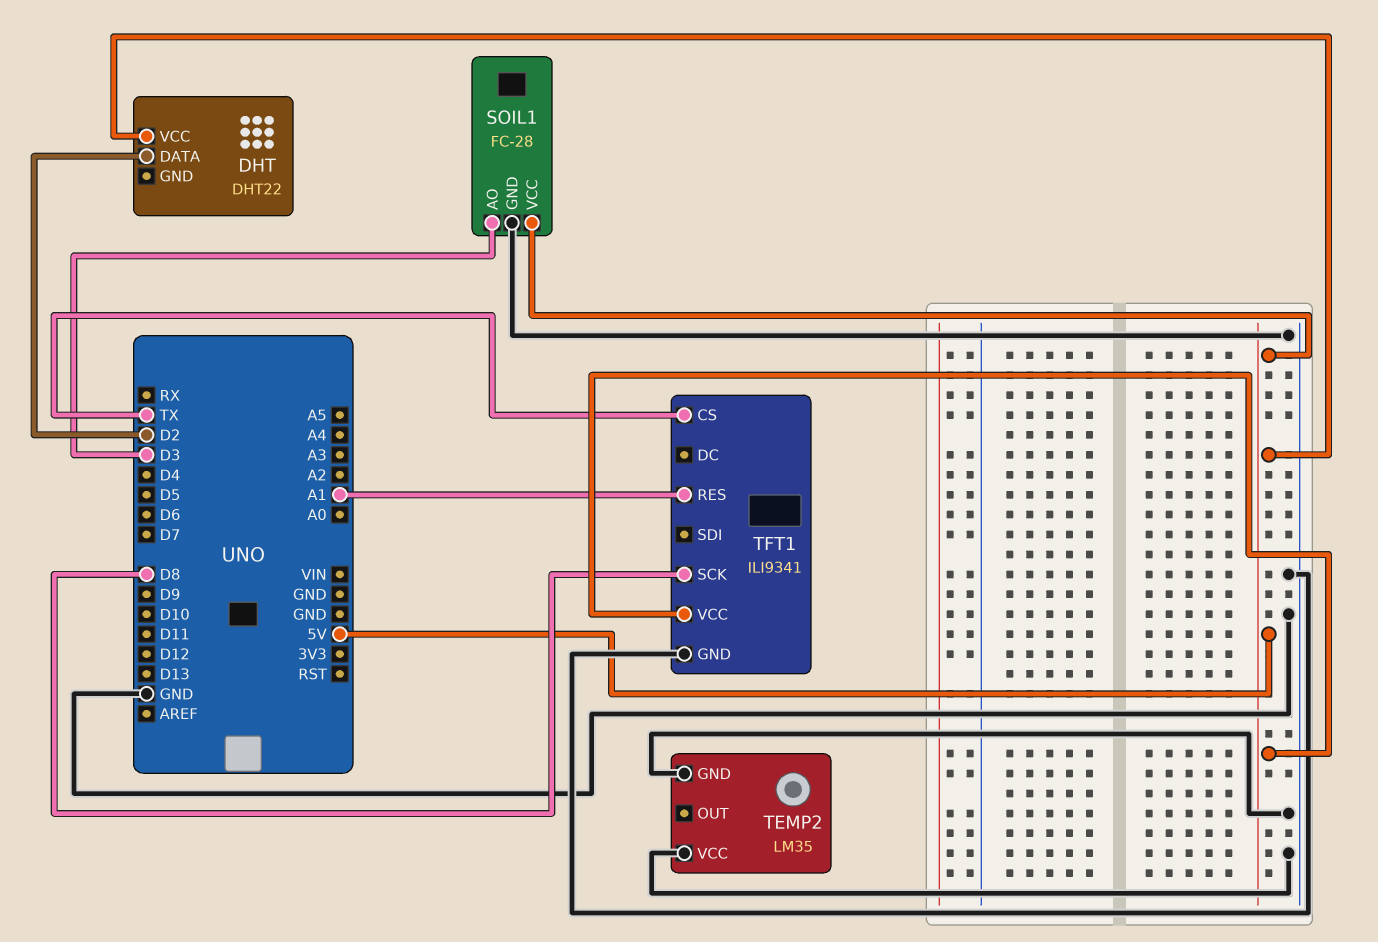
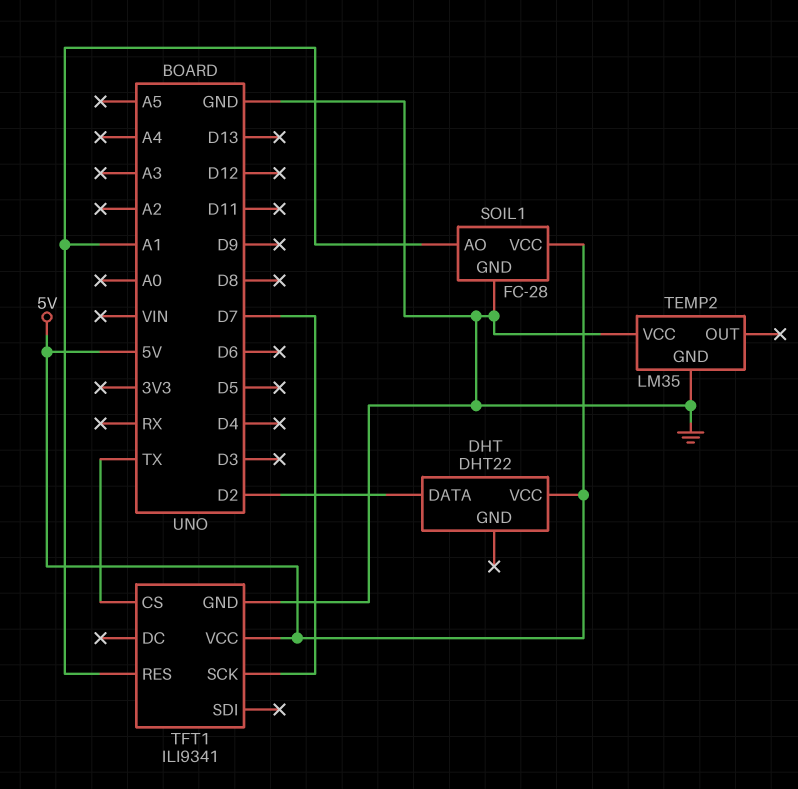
SOIL1 pin AO: D3 -> A1
TFT1 pin SCK: D8 -> D7

